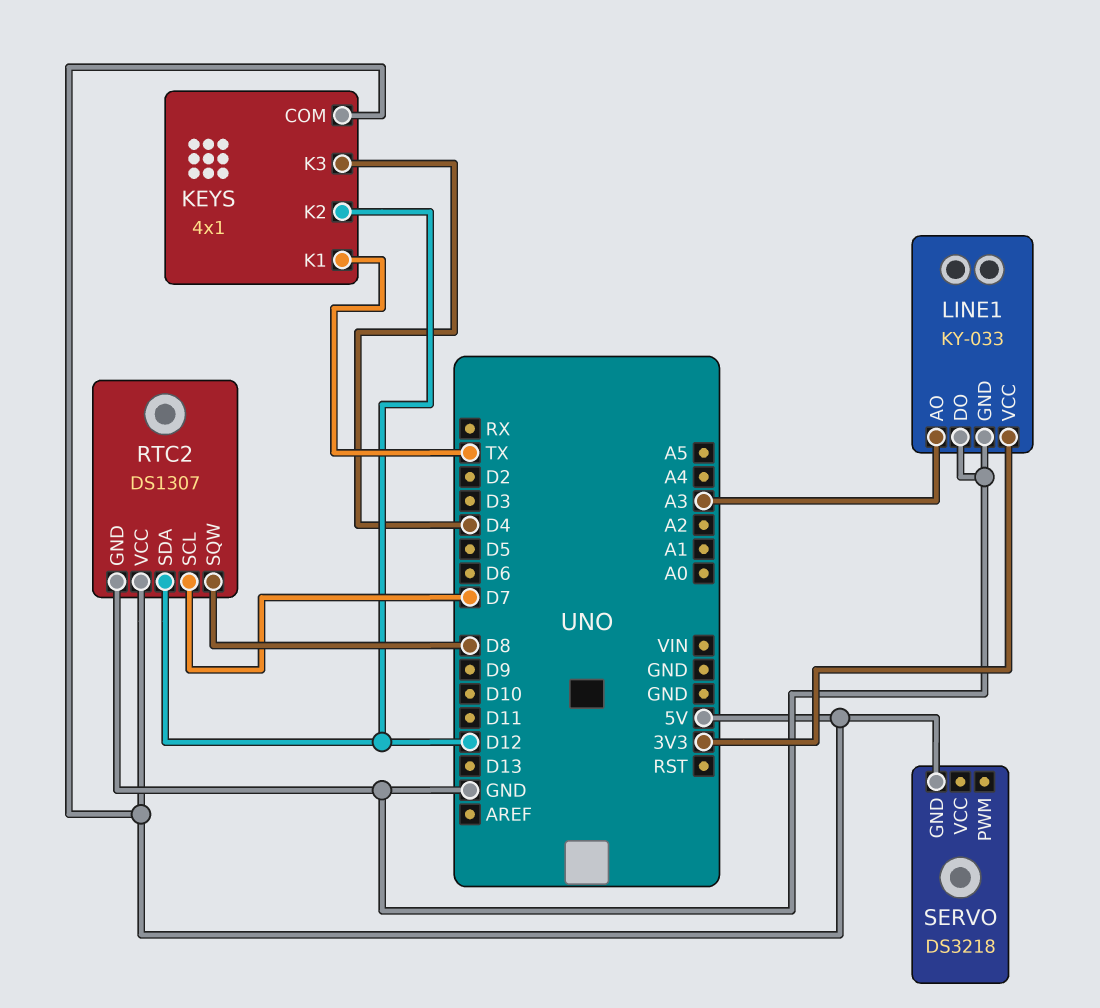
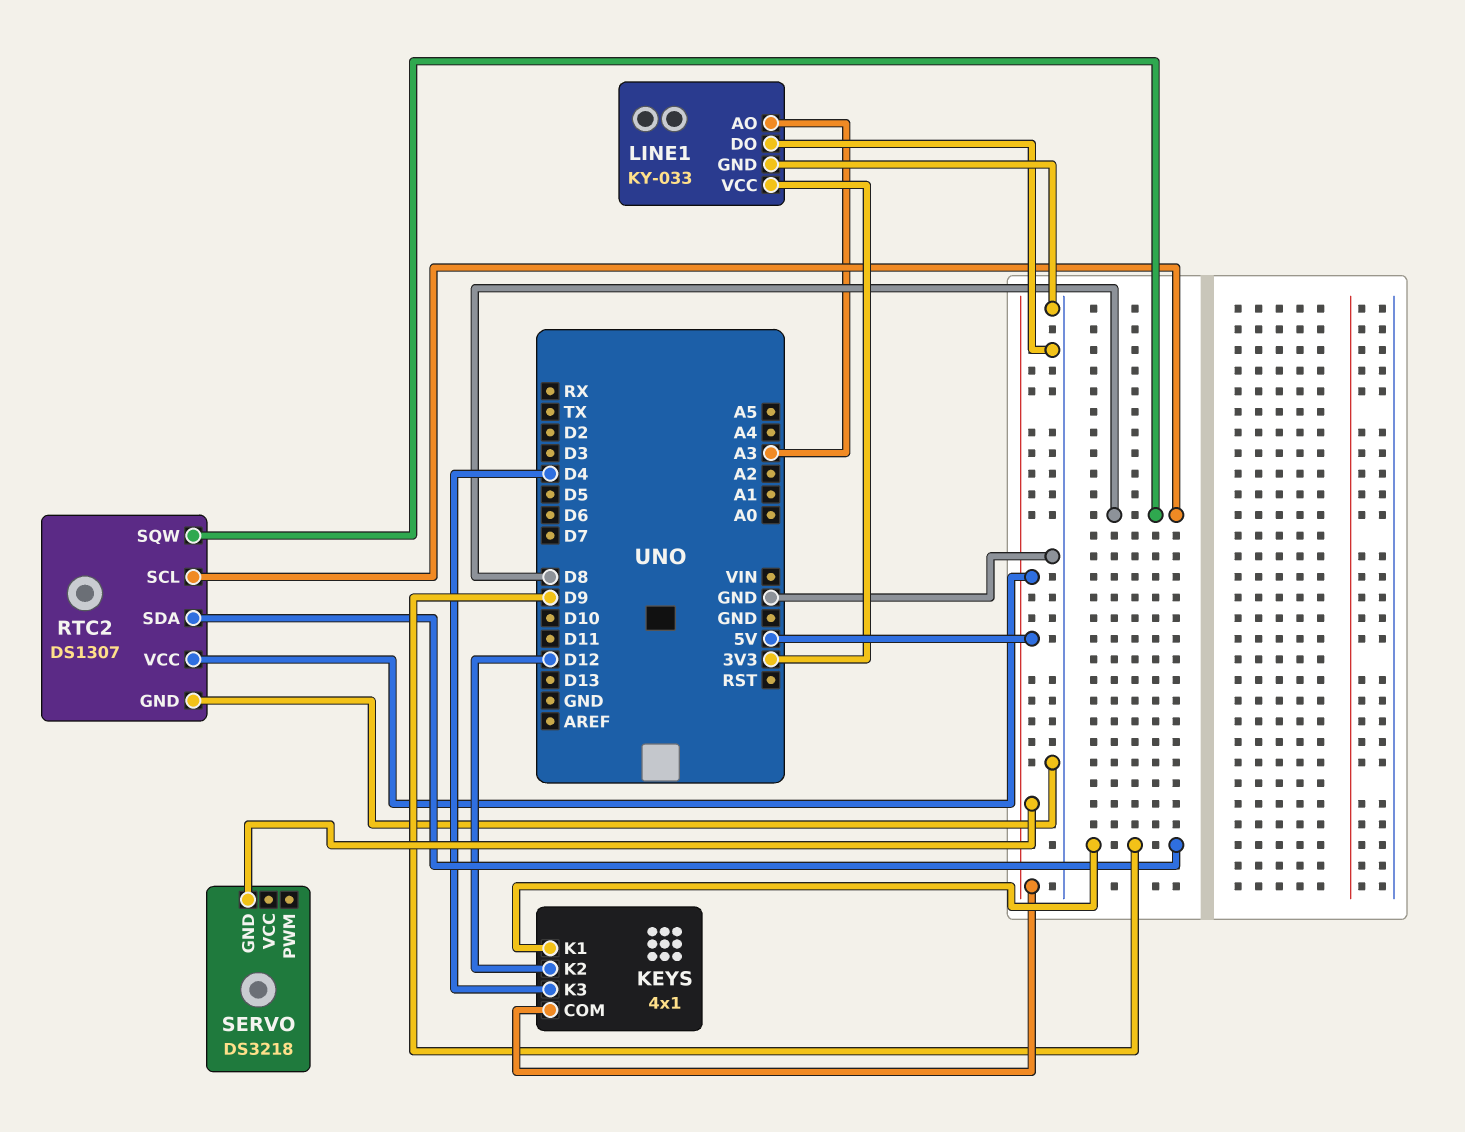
KEYS pin K1: TX -> D9
RTC2 pin SCL: D7 -> D8
RTC2 pin SDA: D12 -> D9

